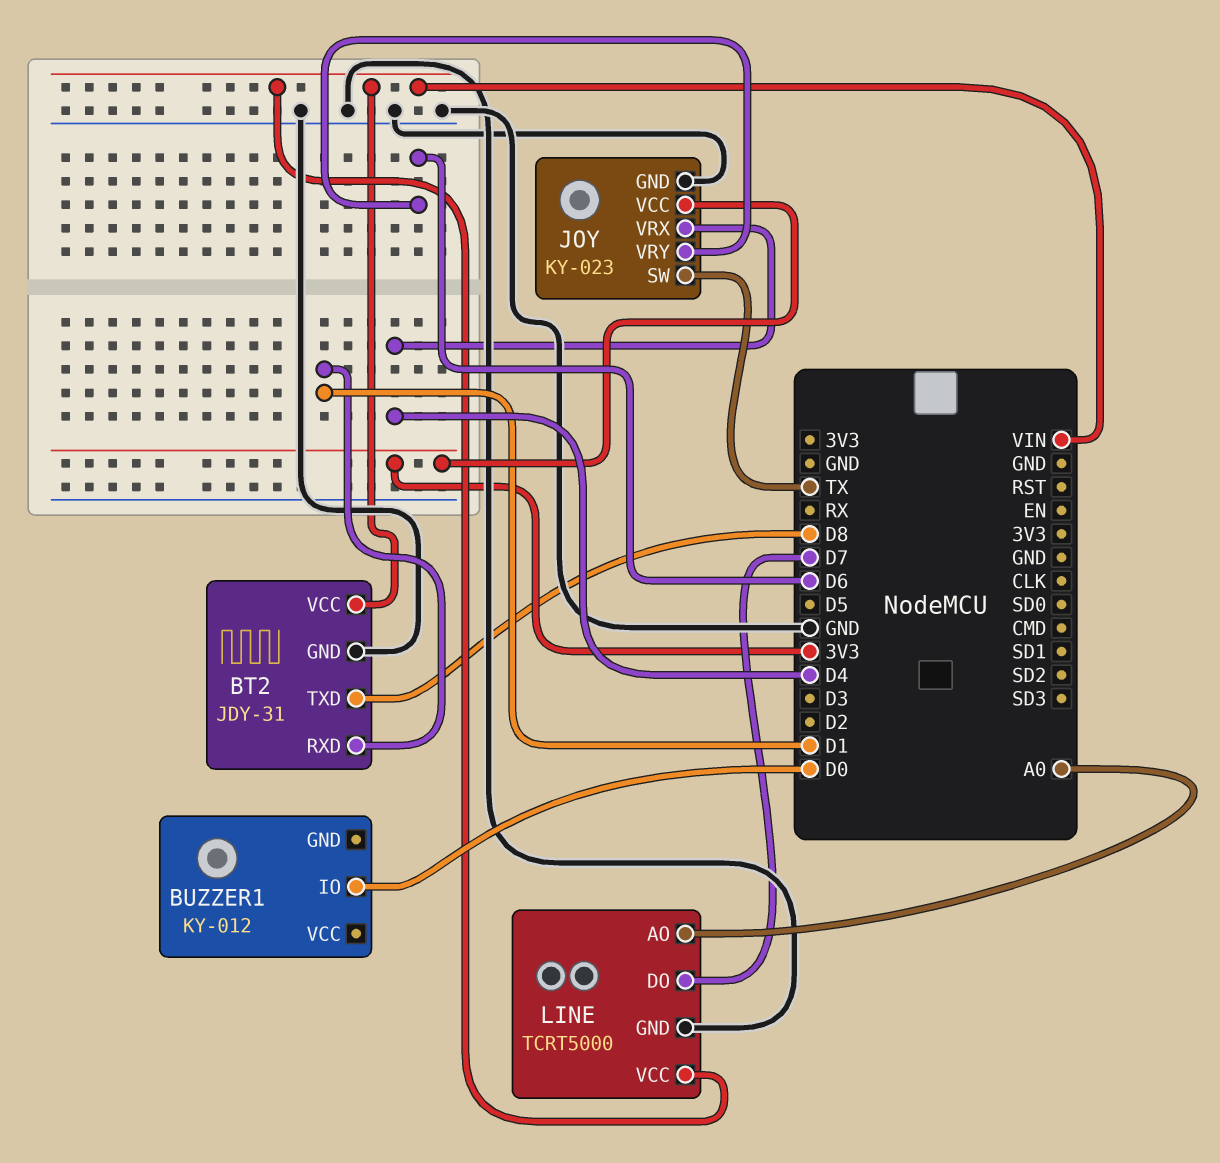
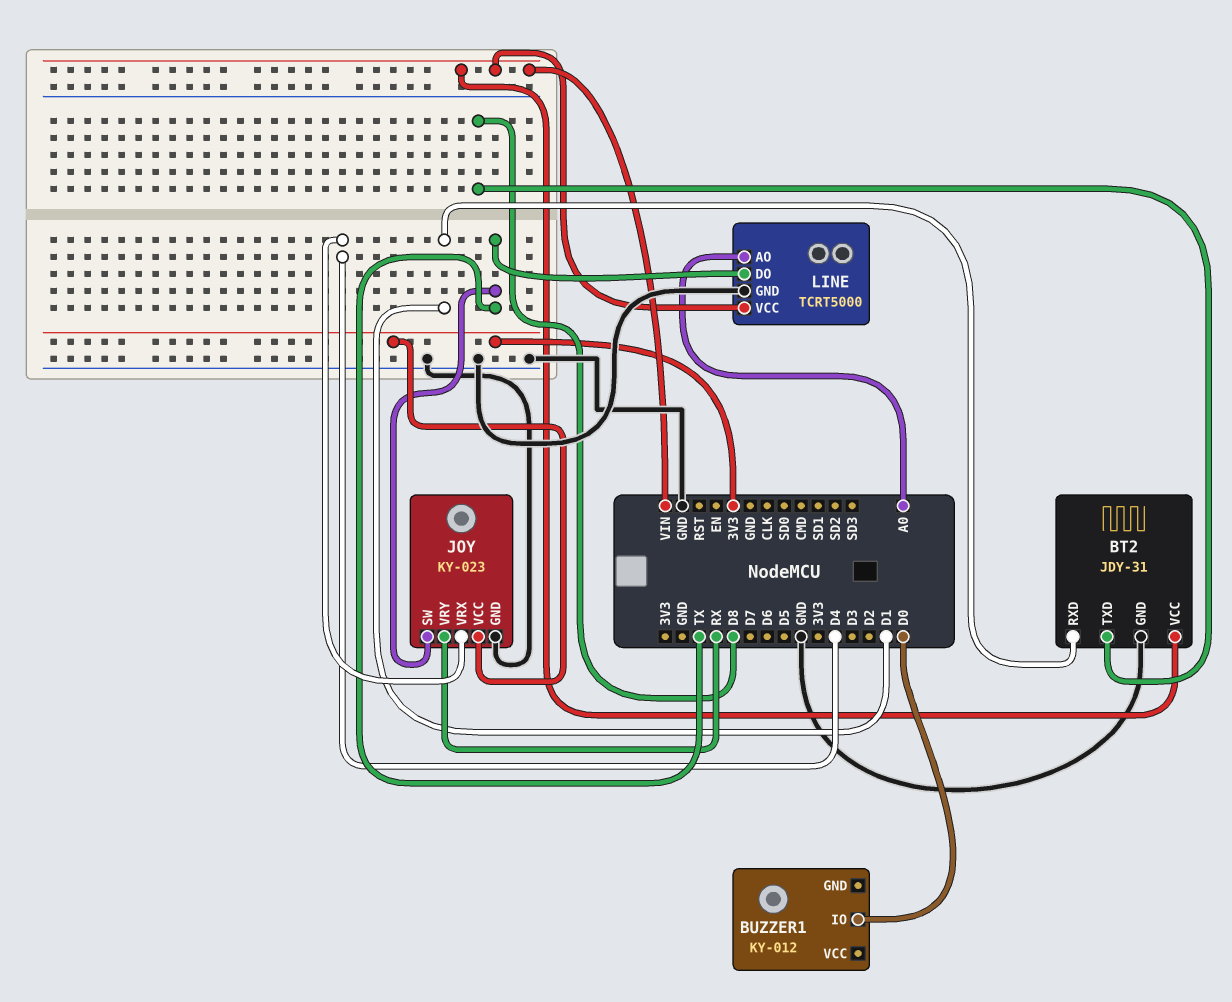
JOY pin VRY: D6 -> RX
LINE pin DO: D7 -> TX

